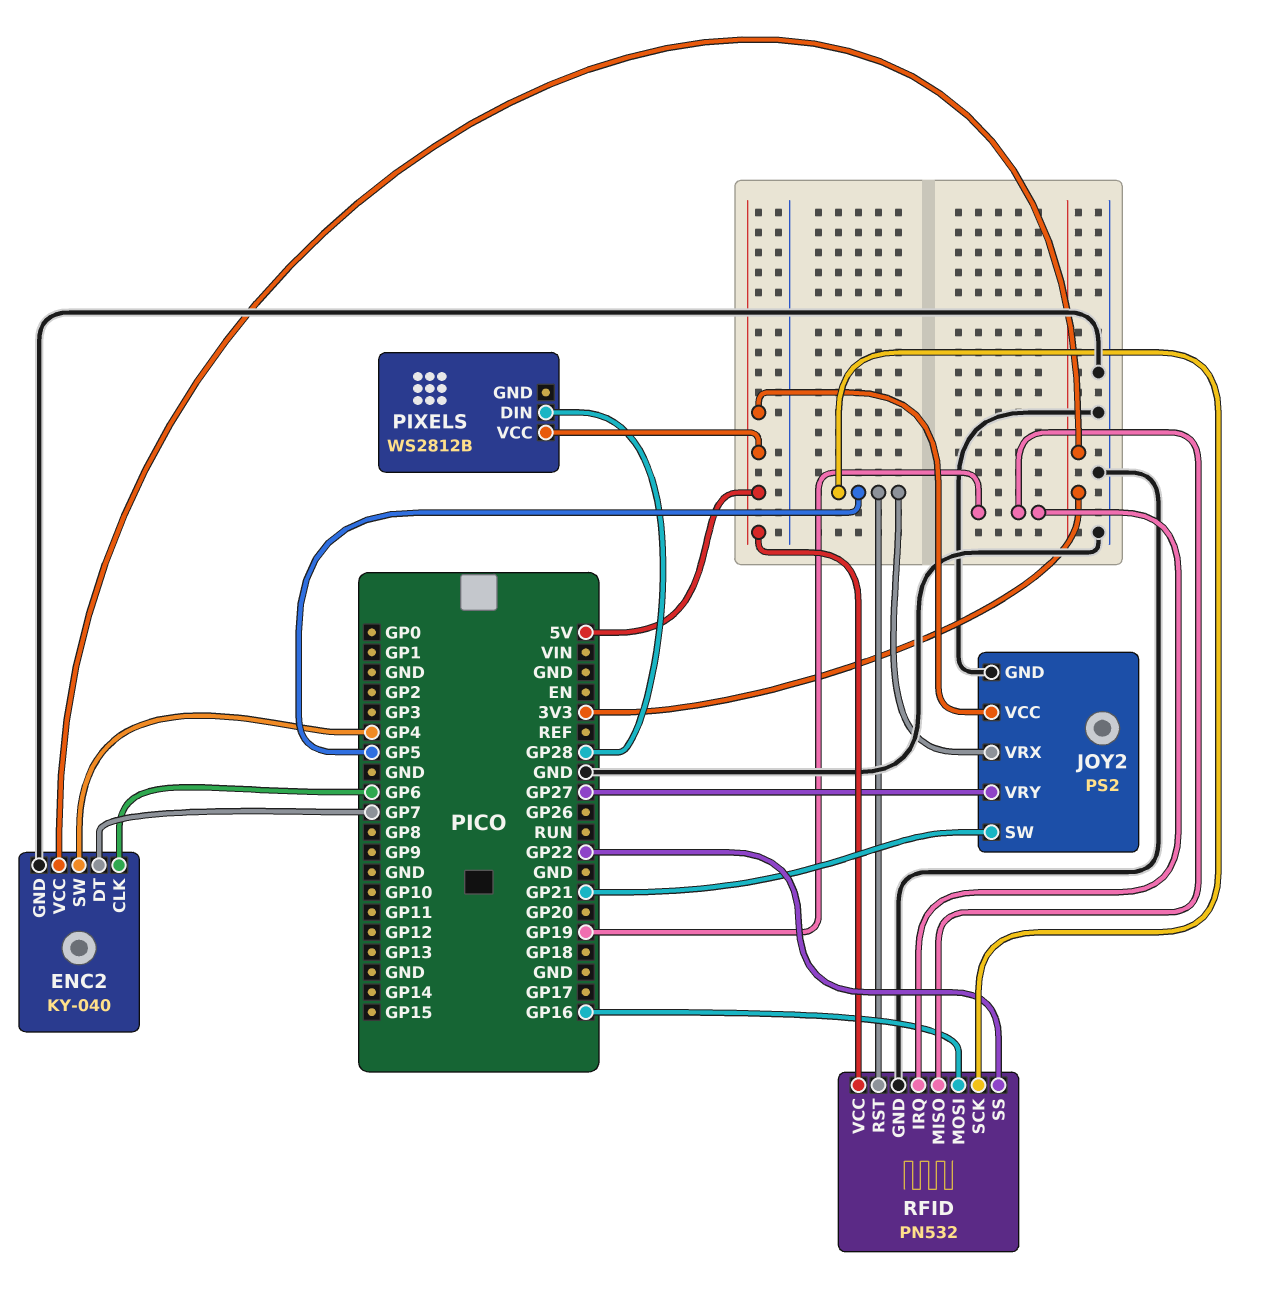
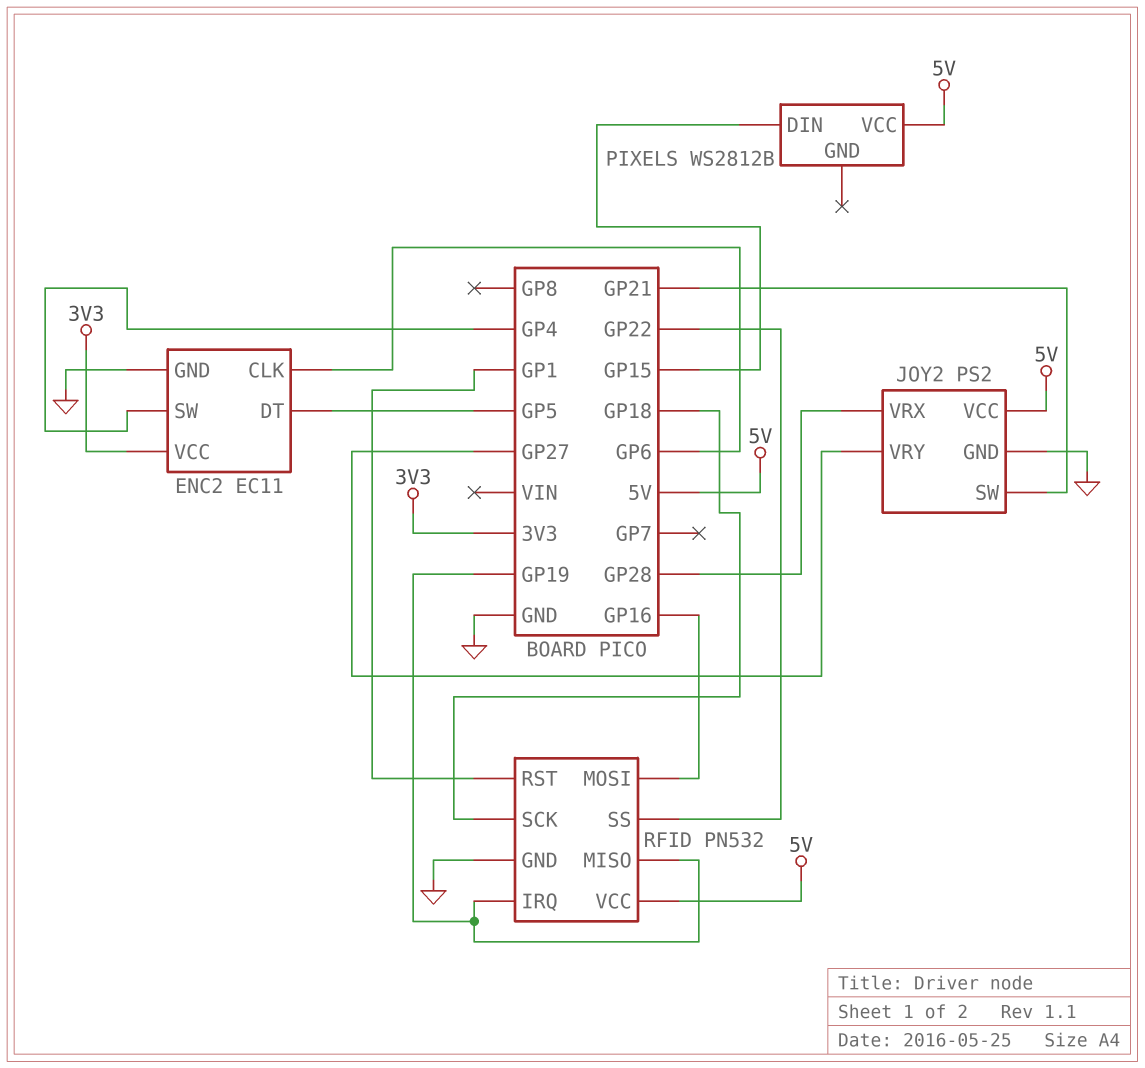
ENC2: KY-040 -> EC11
ENC2 pin DT: GP7 -> GP5
JOY2 pin VRX: GP5 -> GP28
PIXELS pin DIN: GP28 -> GP15
RFID pin RST: GP5 -> GP1
RFID pin SCK: GP5 -> GP18

